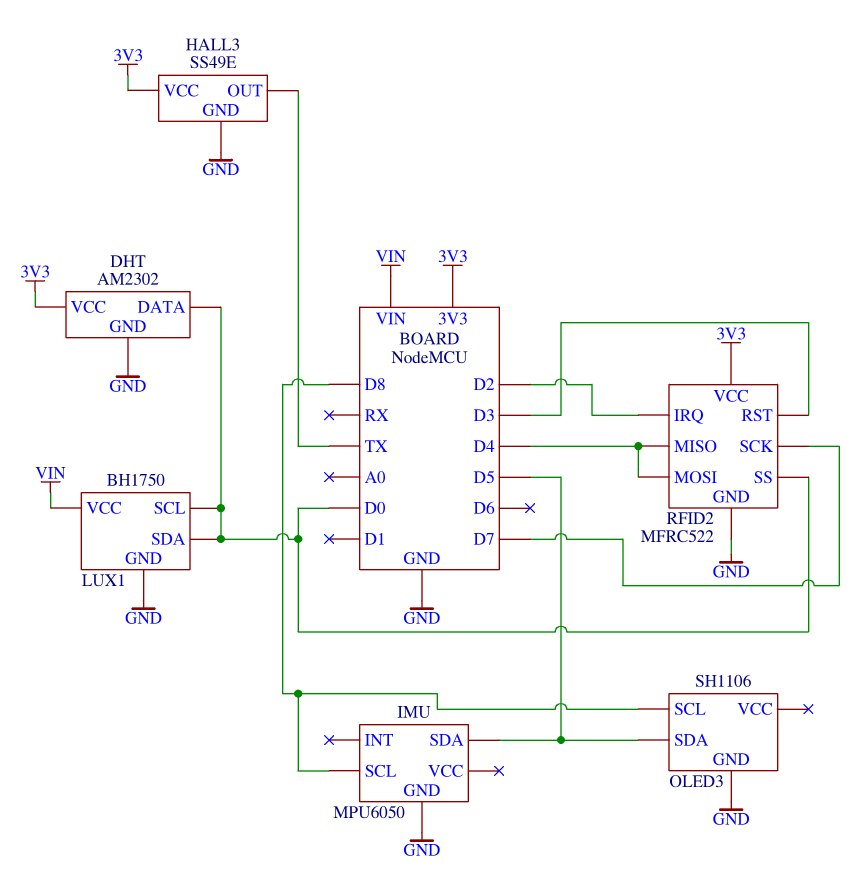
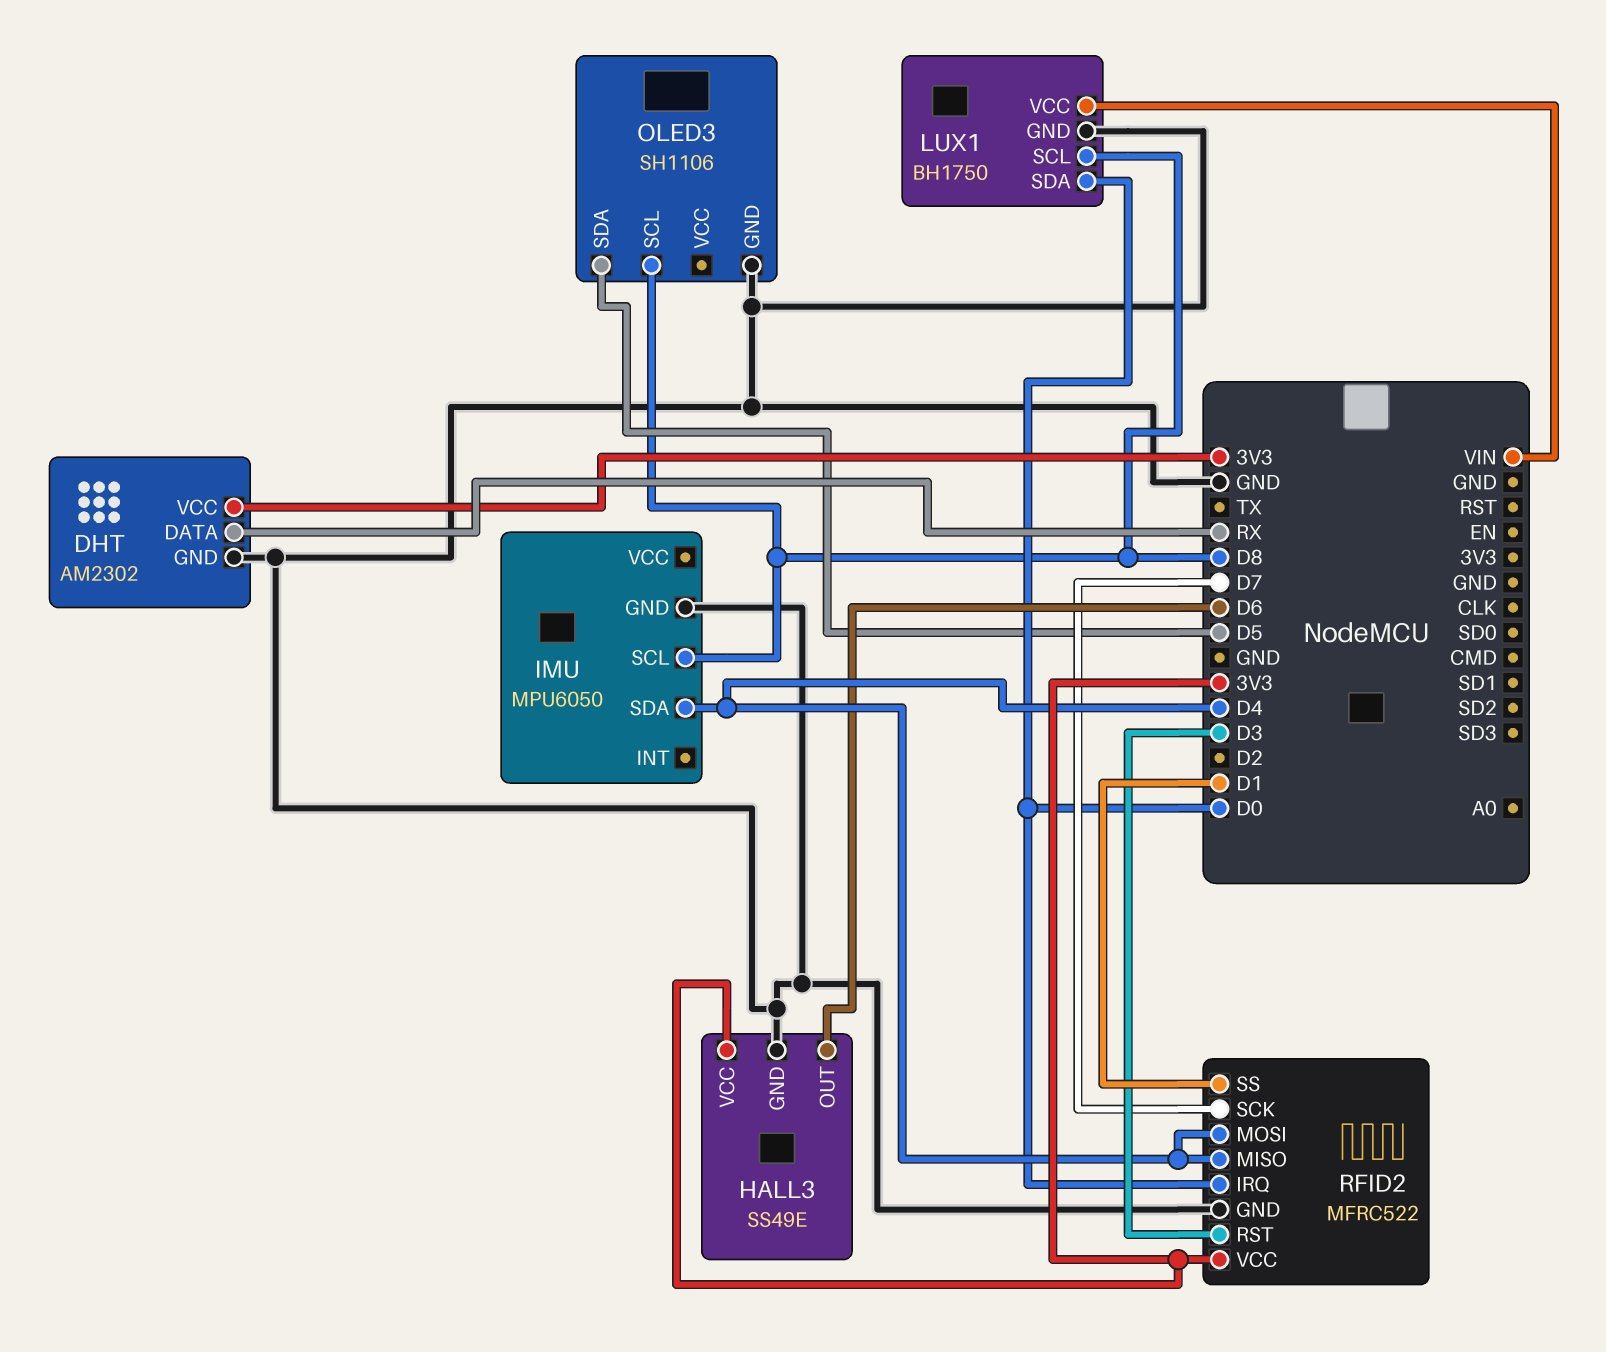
DHT pin DATA: D0 -> RX
HALL3 pin OUT: TX -> D6
IMU pin SDA: D5 -> D4
LUX1 pin SCL: D0 -> D8
RFID2 pin IRQ: D2 -> D0
RFID2 pin SS: D0 -> D1

